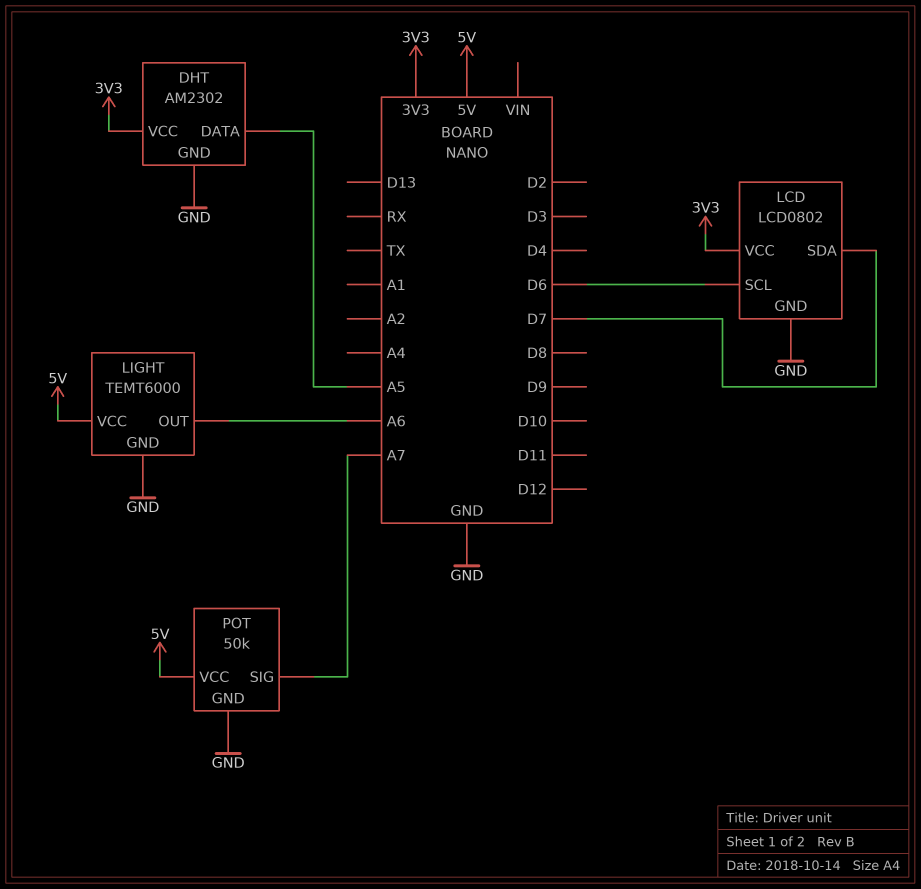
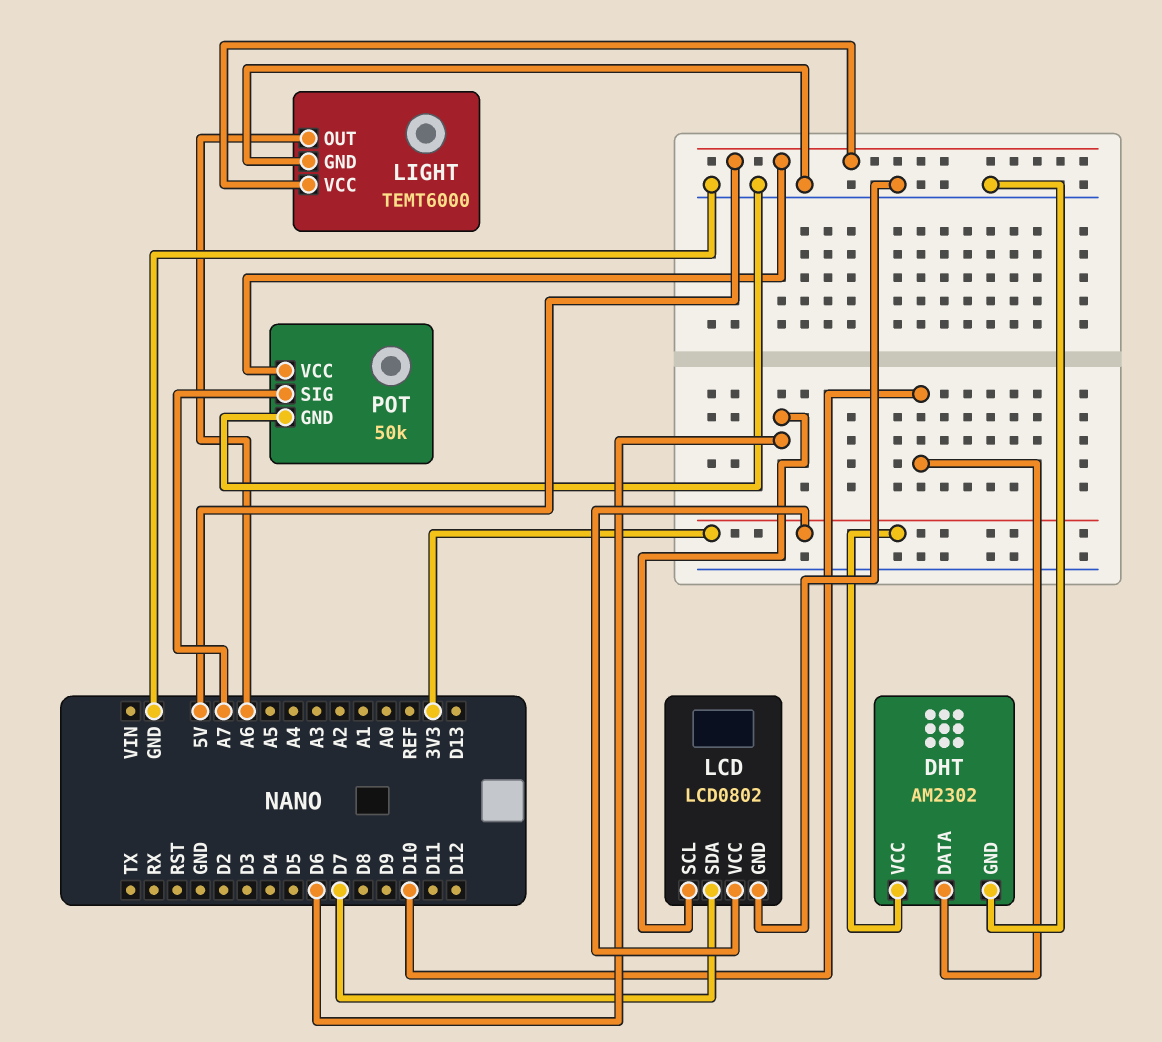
DHT pin DATA: A5 -> D10

